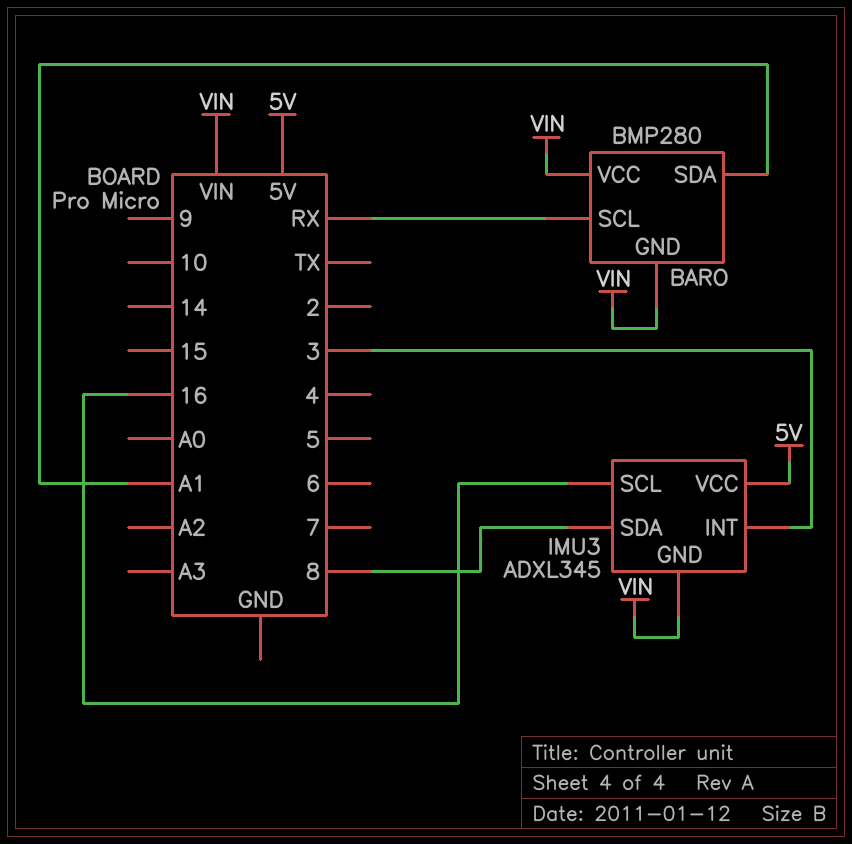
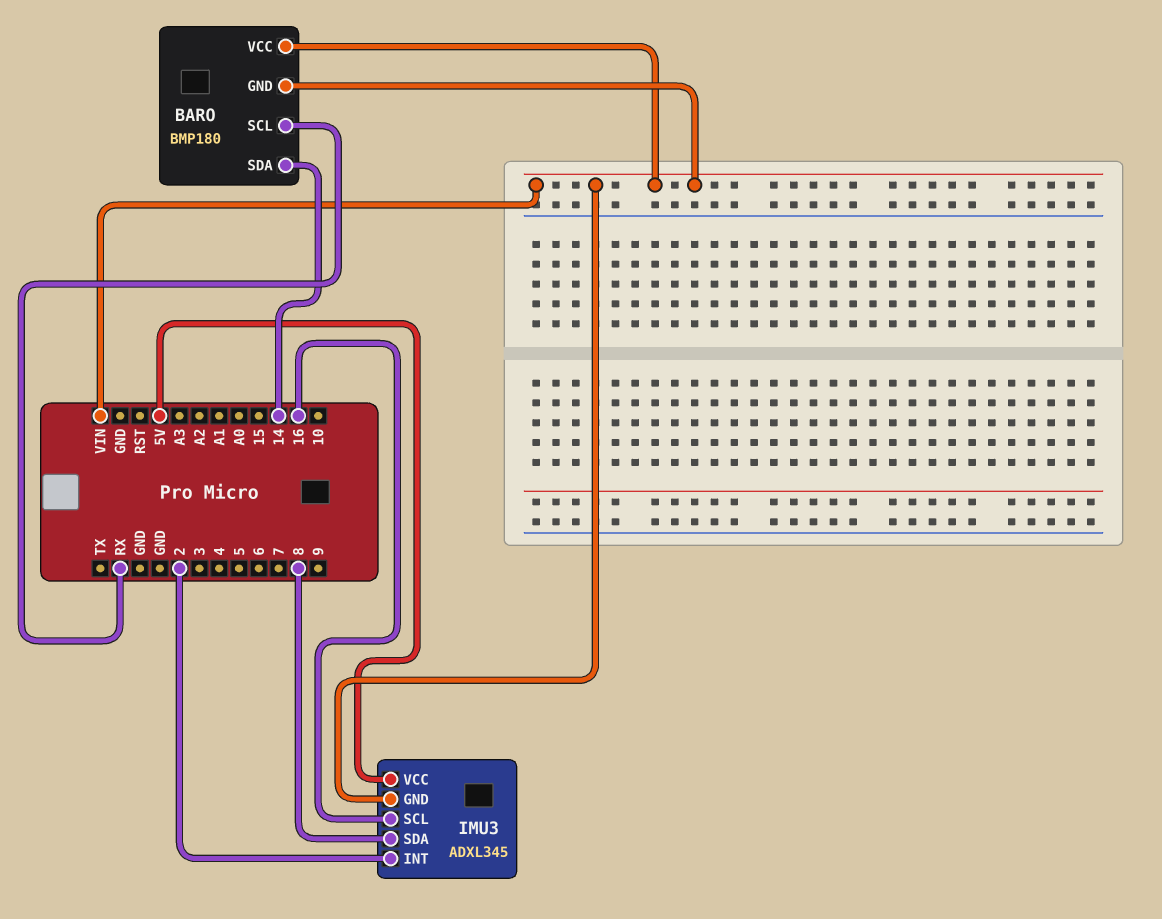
BARO: BMP280 -> BMP180
BARO pin SDA: A1 -> 14
IMU3 pin INT: 3 -> 2

